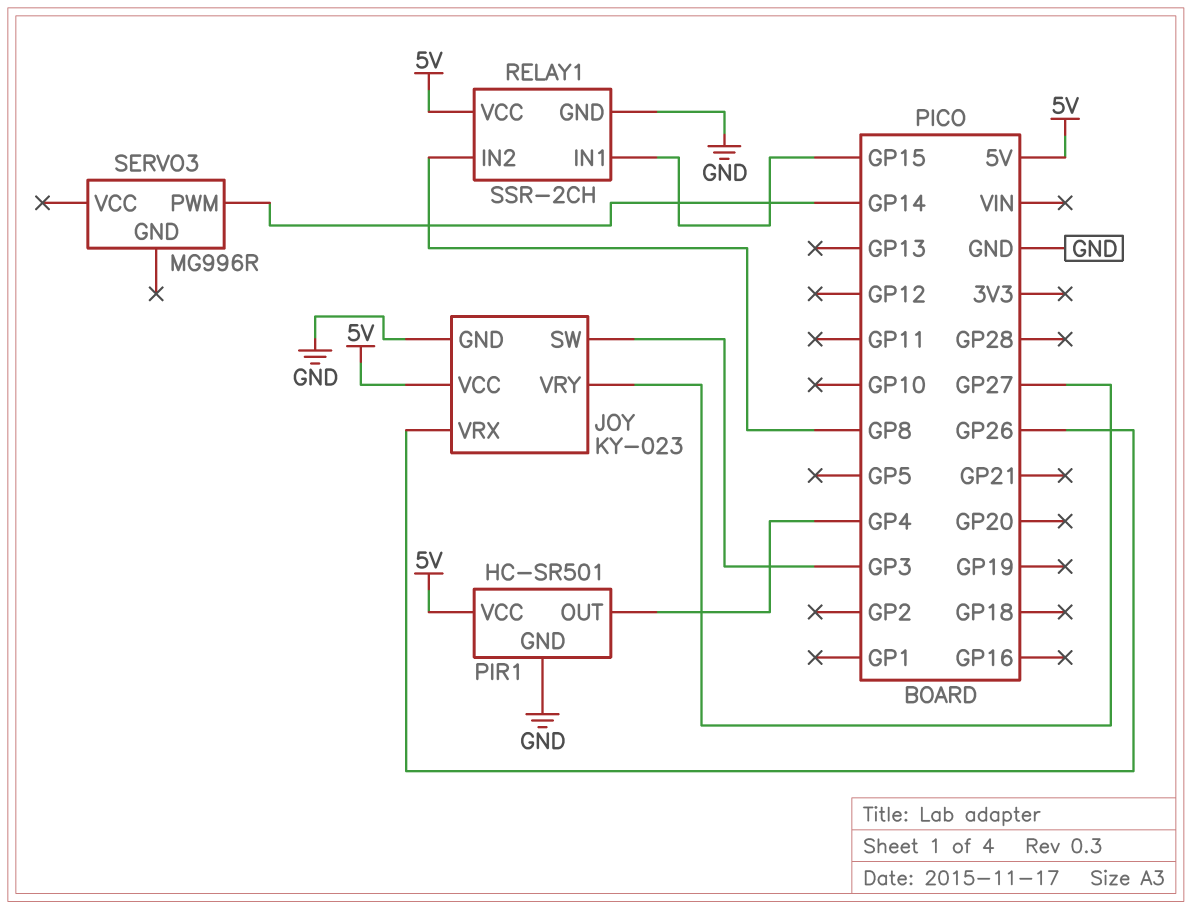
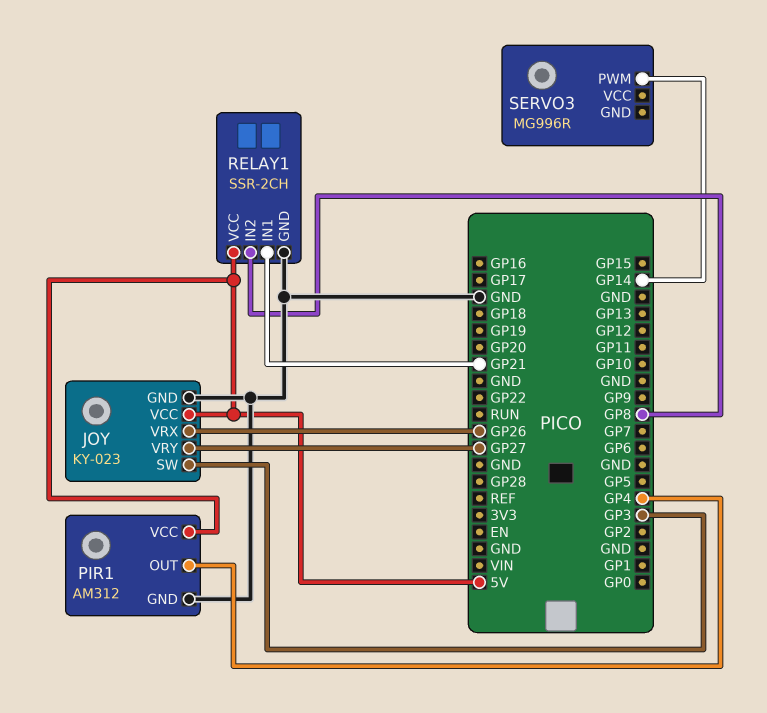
PIR1: HC-SR501 -> AM312
RELAY1 pin IN1: GP15 -> GP21

